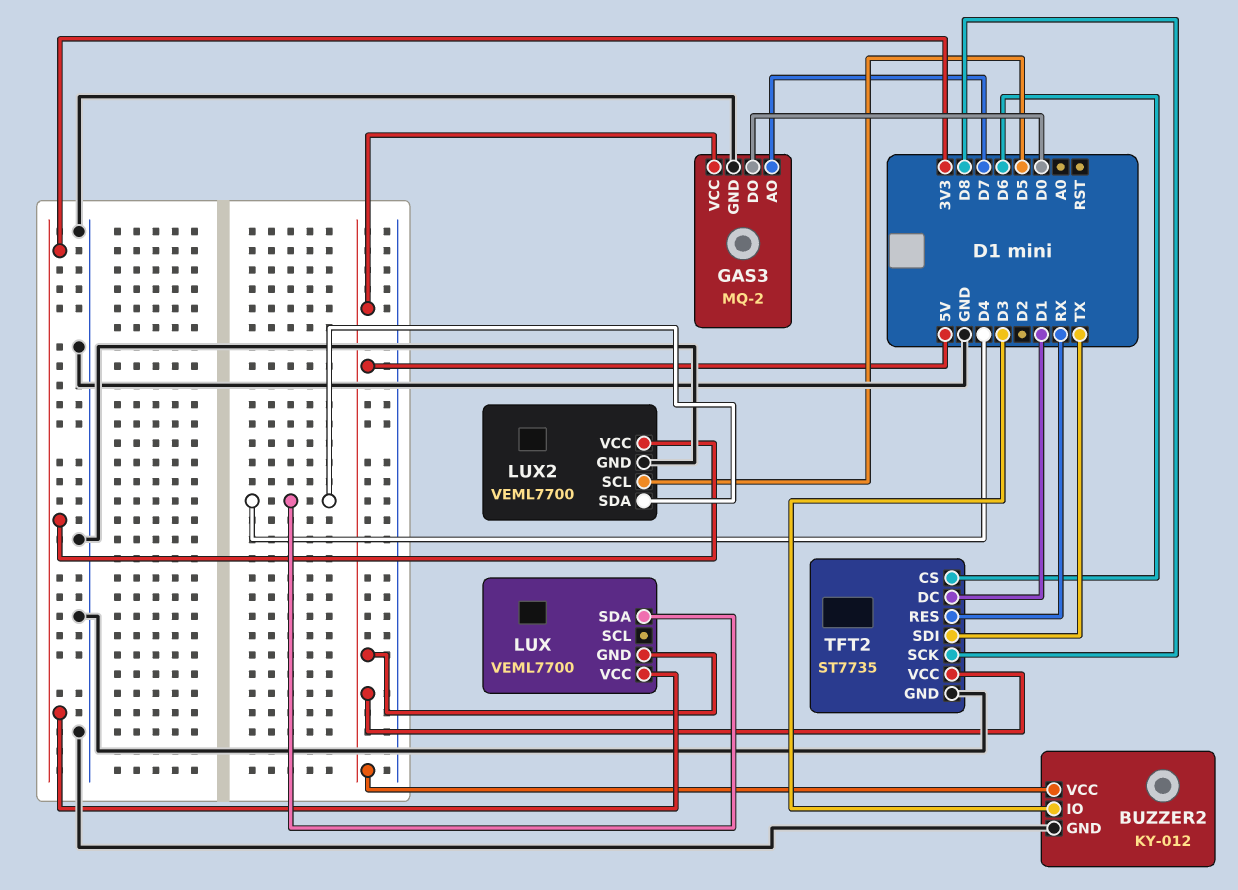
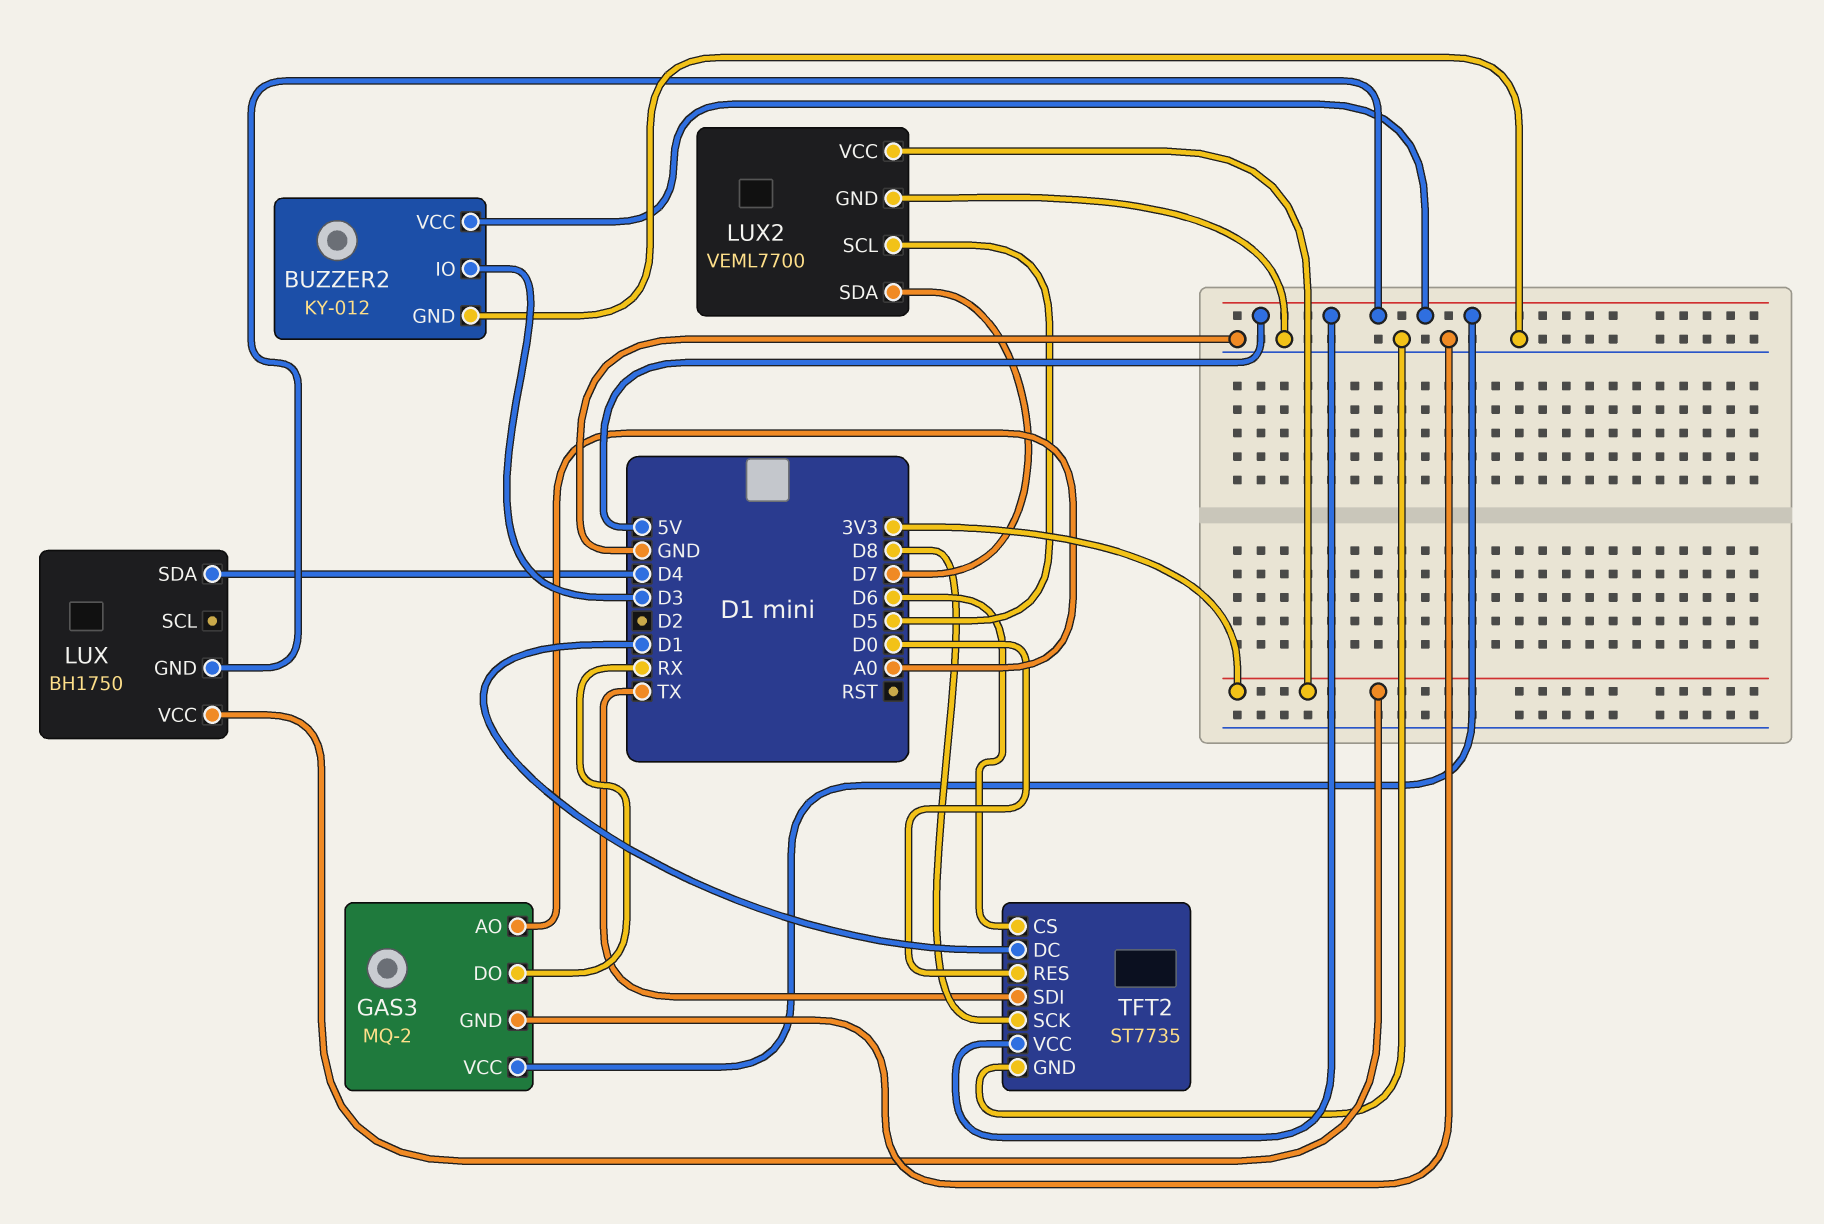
GAS3 pin AO: D7 -> A0
GAS3 pin DO: D0 -> RX
LUX: VEML7700 -> BH1750
LUX2 pin SDA: D4 -> D7
TFT2 pin RES: RX -> D0

